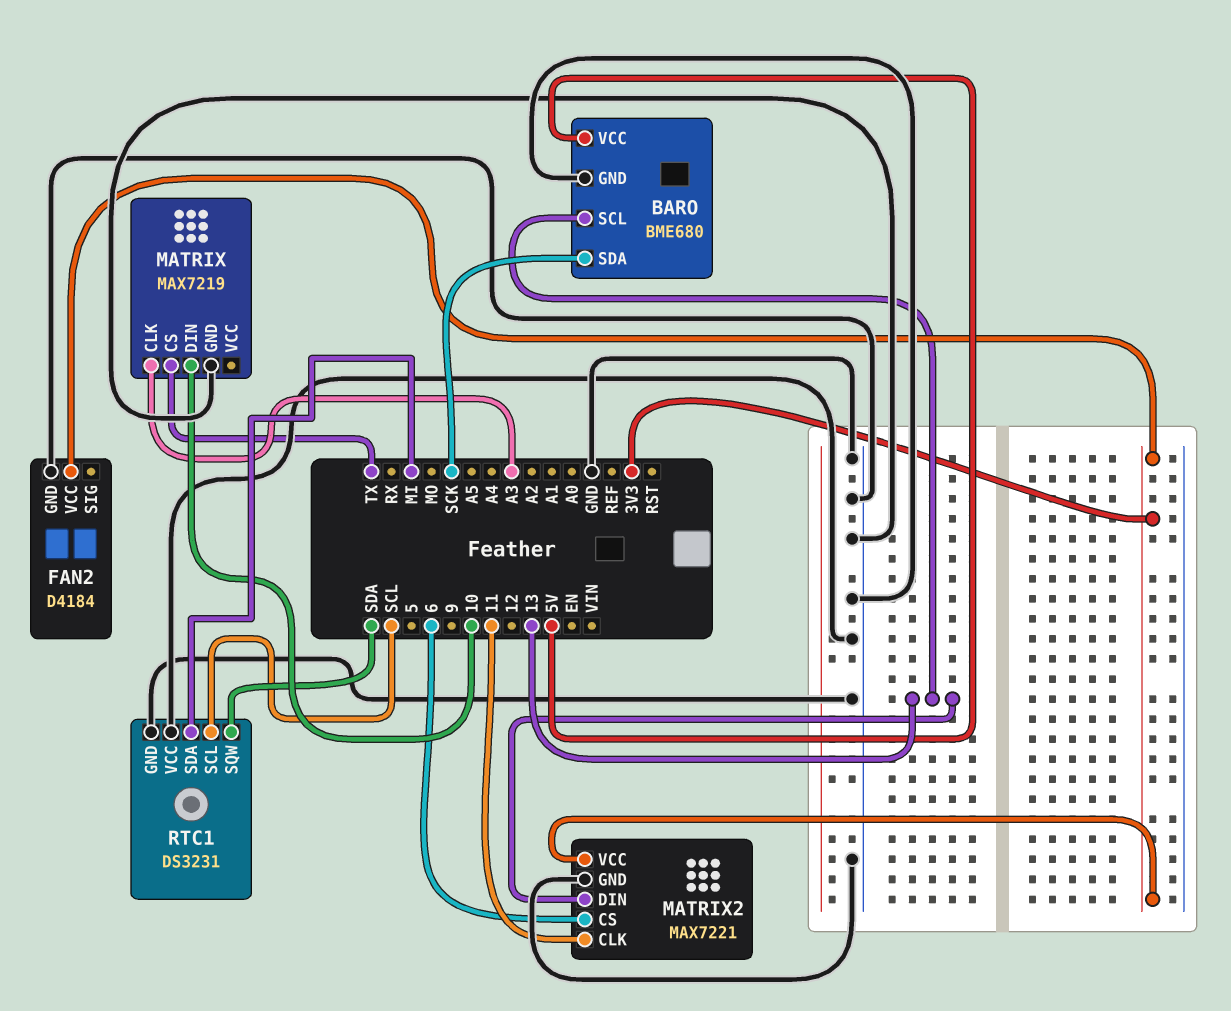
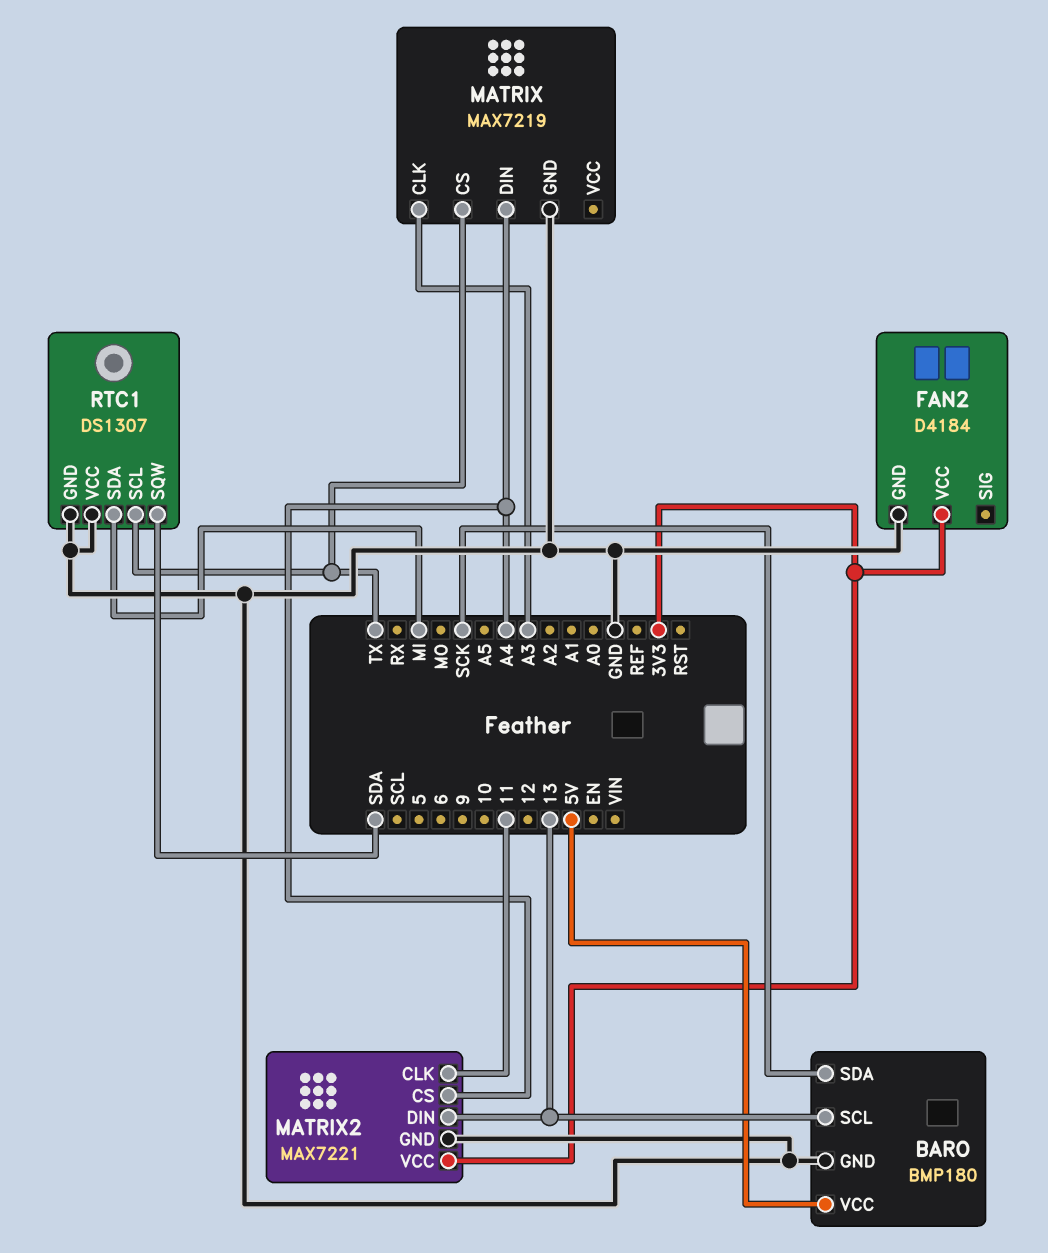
BARO: BME680 -> BMP180
MATRIX pin DIN: 10 -> A4
MATRIX2 pin CS: 6 -> A4
RTC1: DS3231 -> DS1307
RTC1 pin SCL: SCL -> TX

